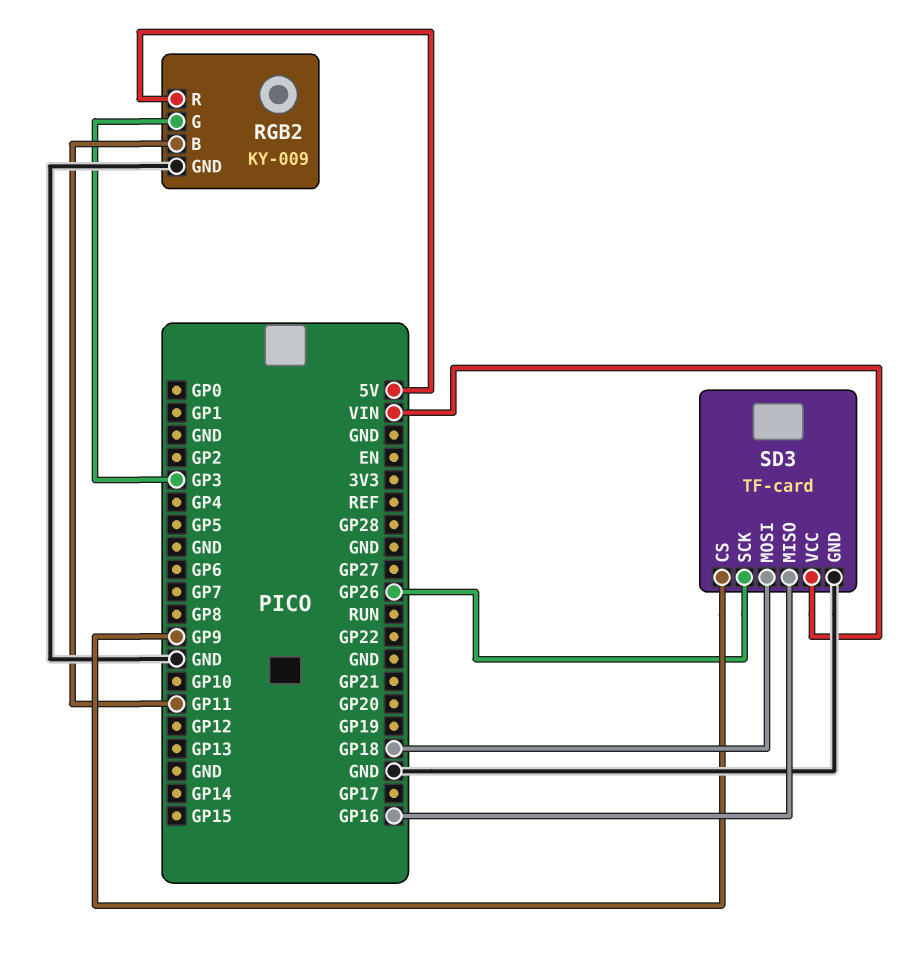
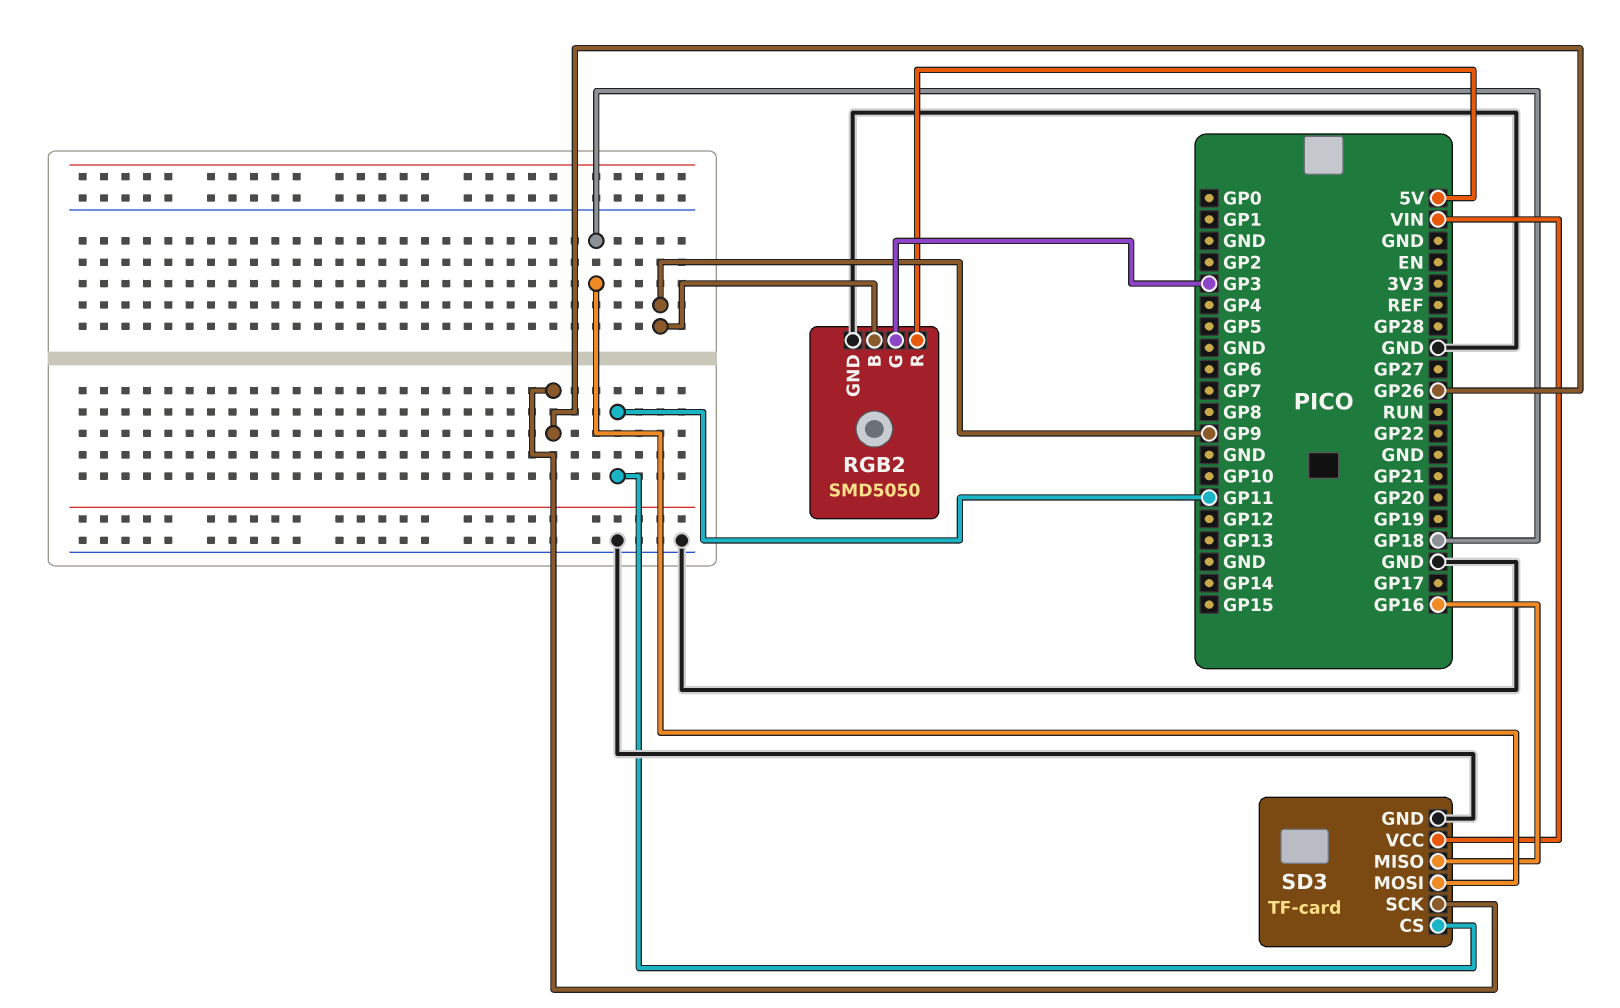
RGB2: KY-009 -> SMD5050
RGB2 pin B: GP11 -> GP9
SD3 pin CS: GP9 -> GP11

